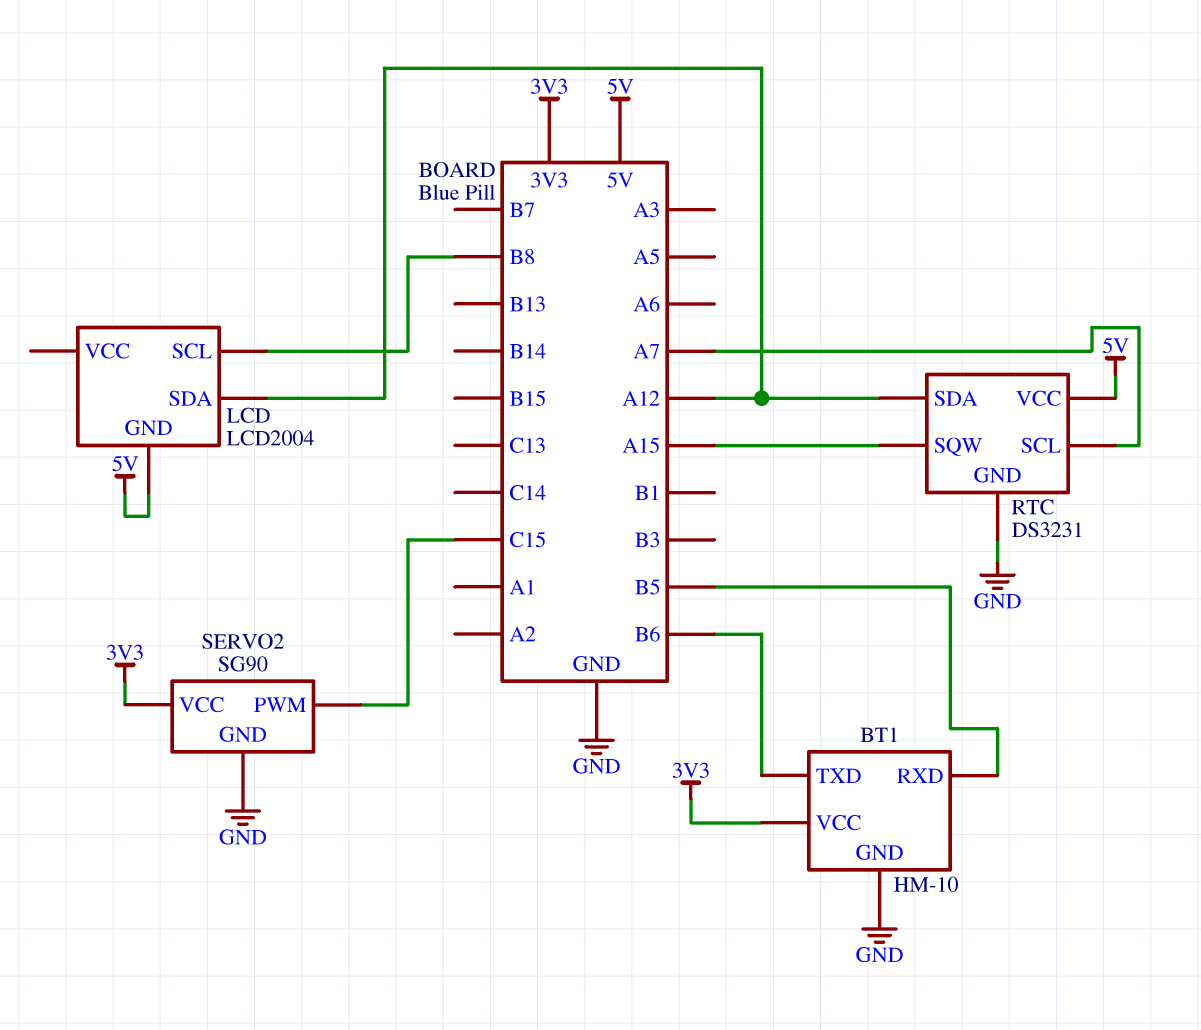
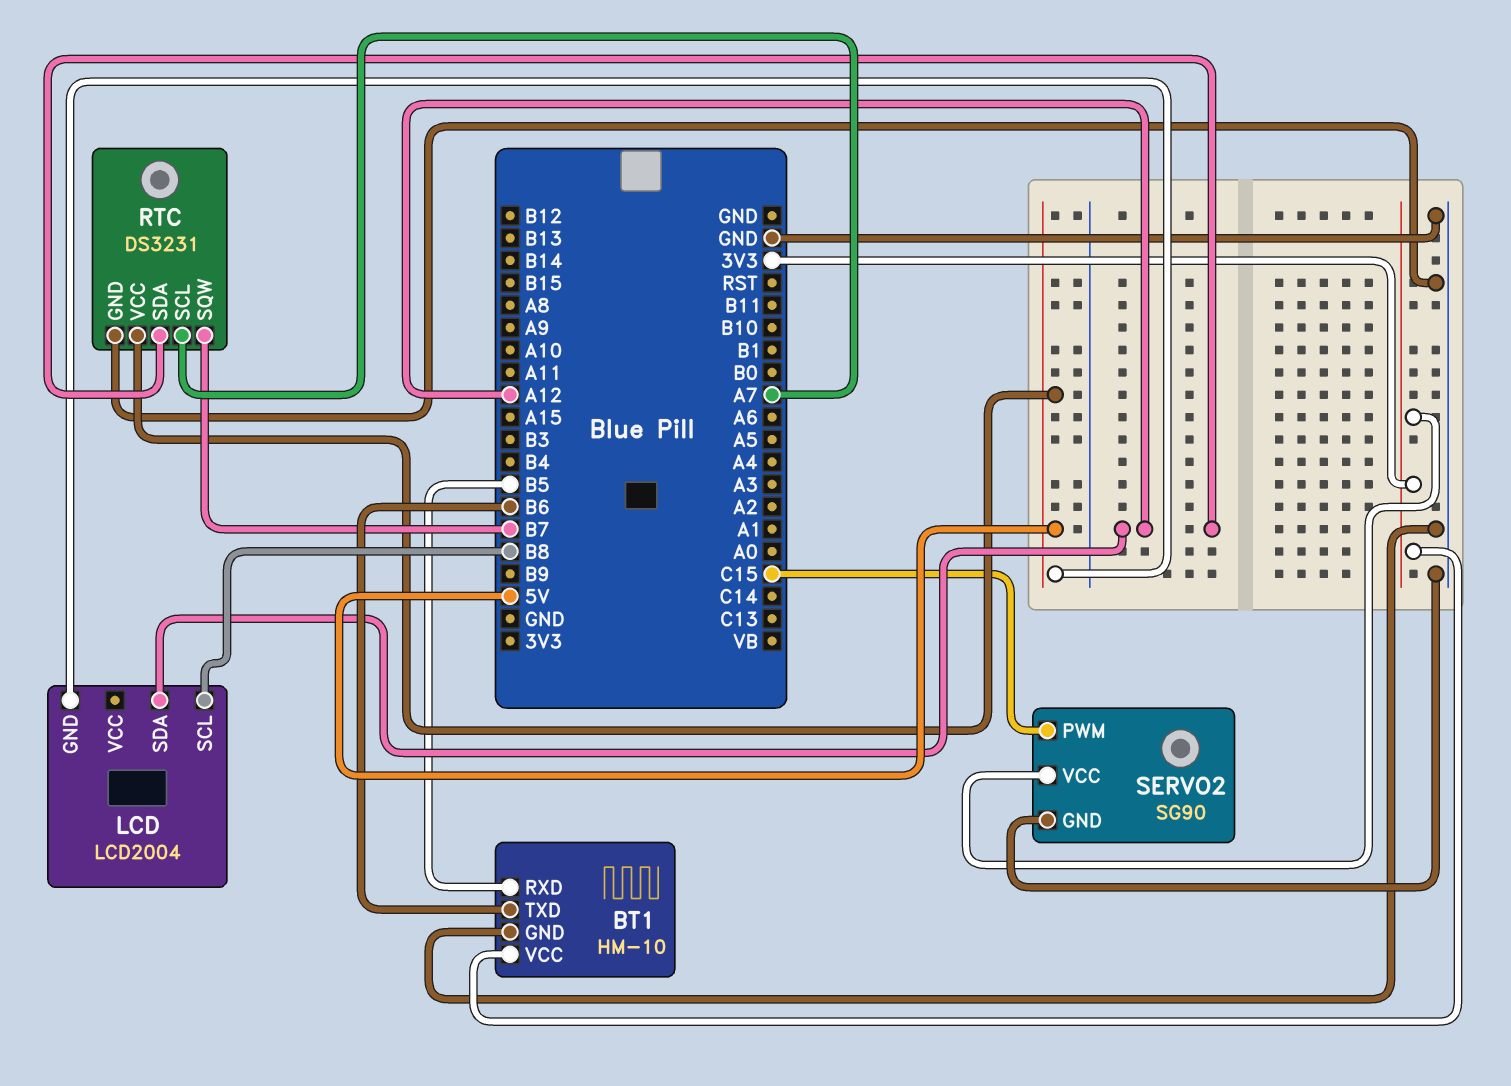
RTC pin SQW: A15 -> B7

